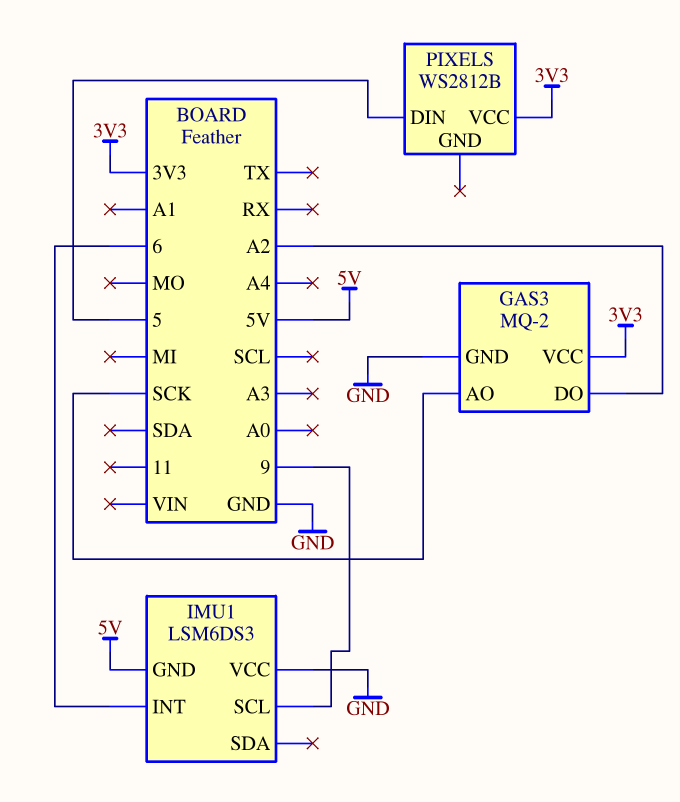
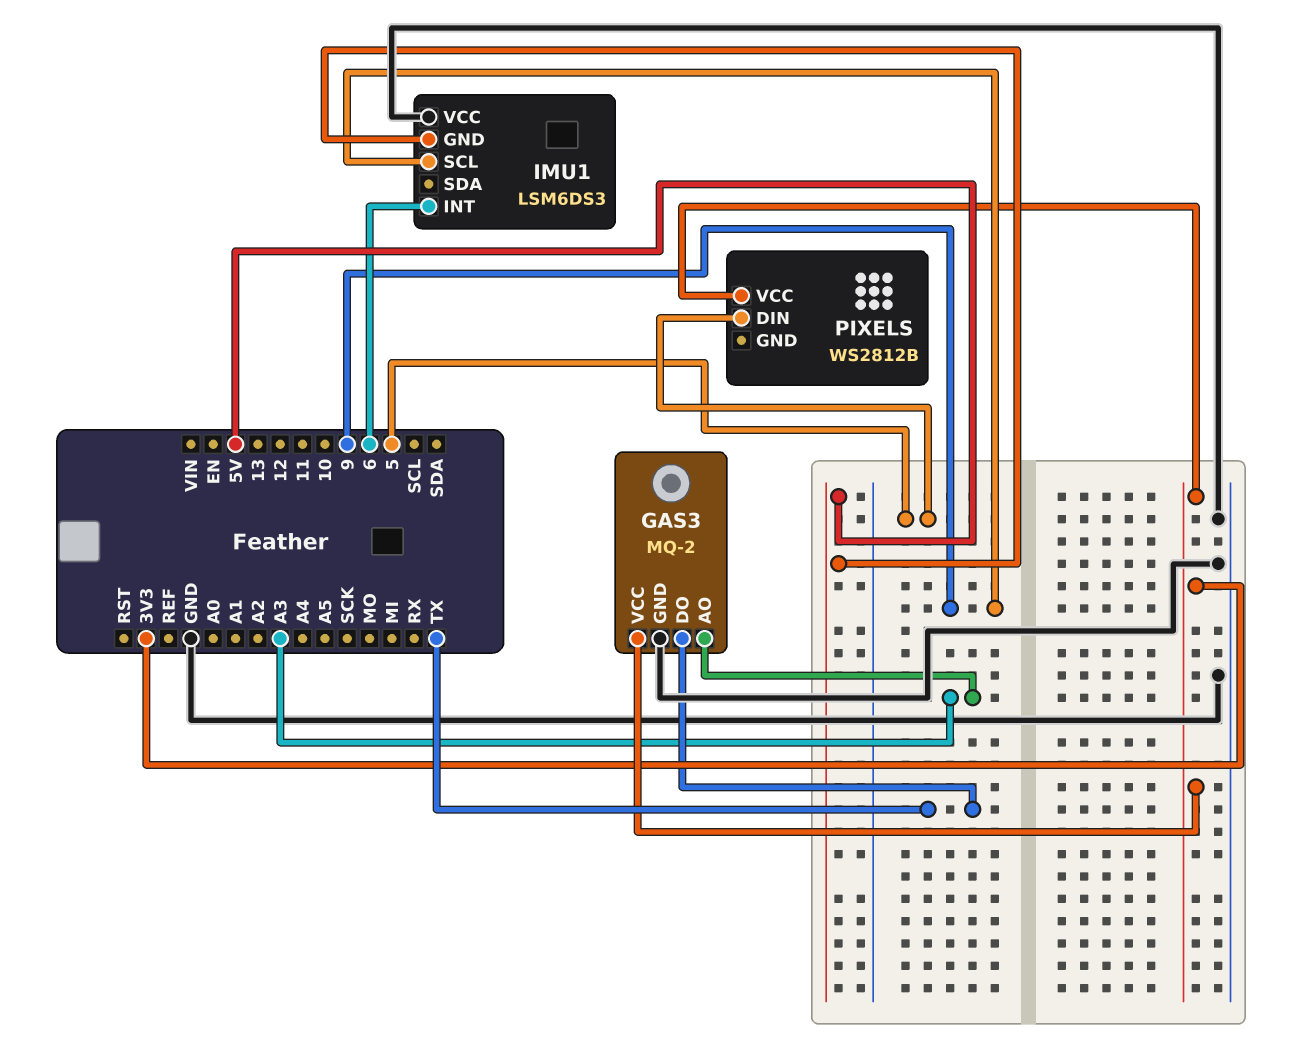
GAS3 pin AO: SCK -> A3
GAS3 pin DO: A2 -> TX

